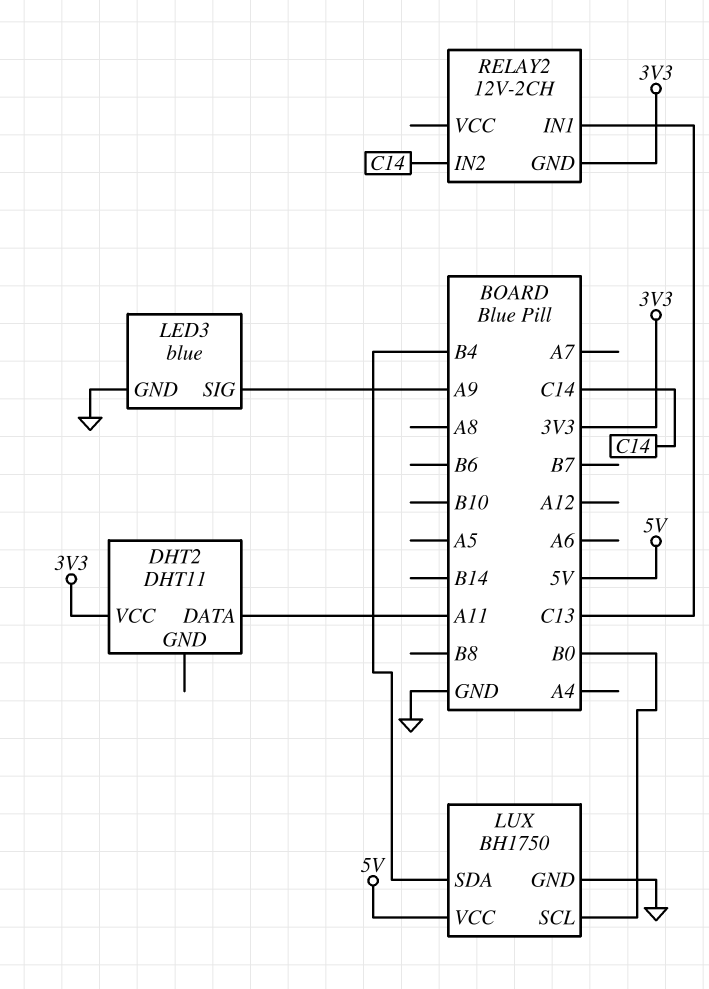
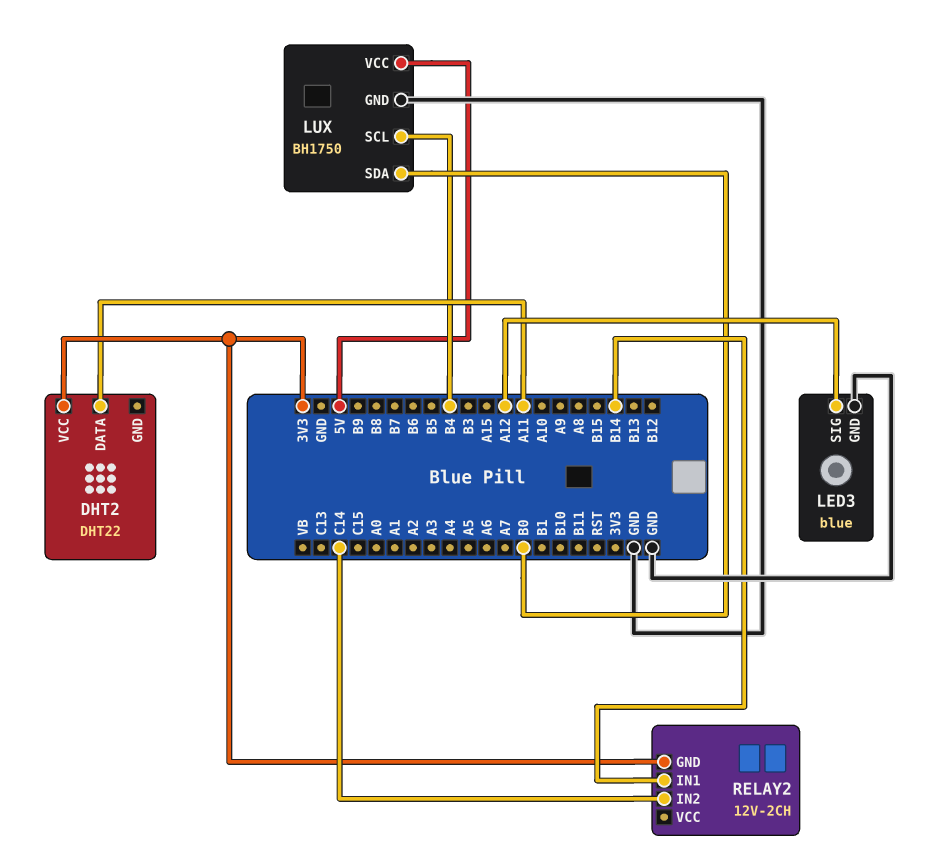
DHT2: DHT11 -> DHT22
LED3 pin SIG: A9 -> A12
LUX pin SCL: B0 -> B4
LUX pin SDA: B4 -> B0
RELAY2 pin IN1: C13 -> B14

